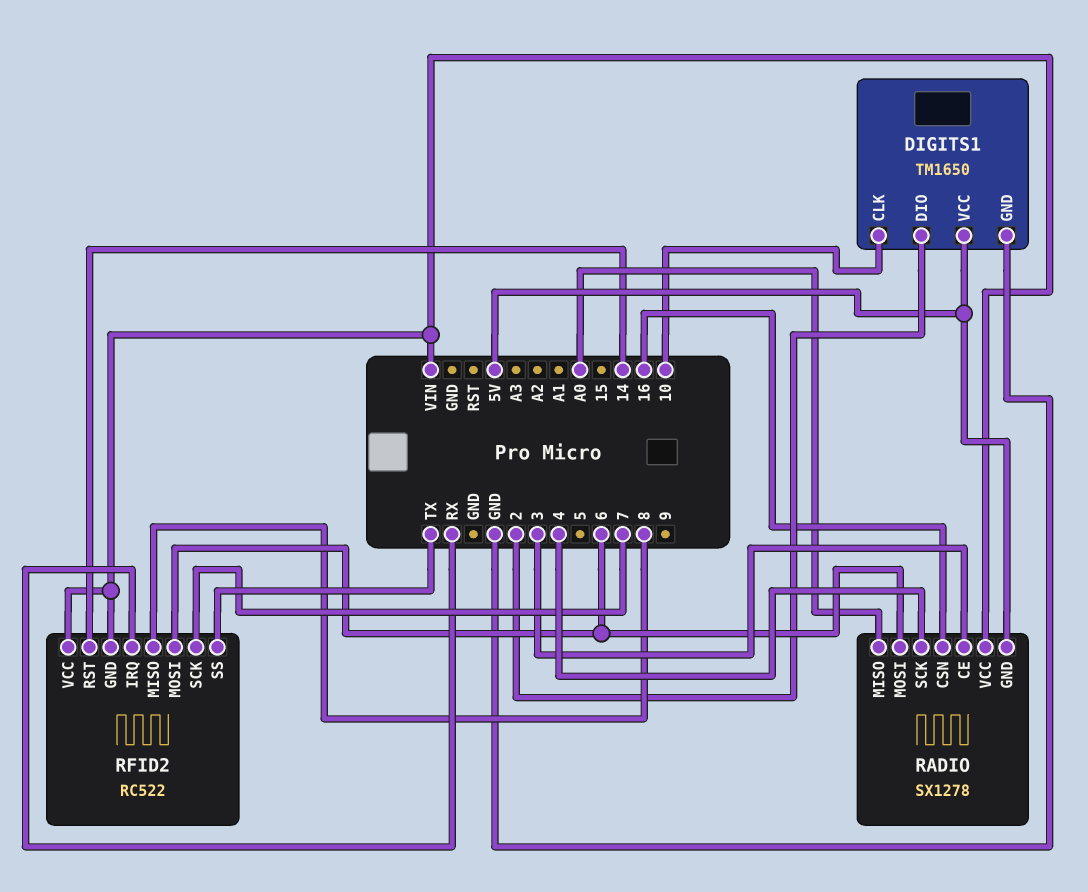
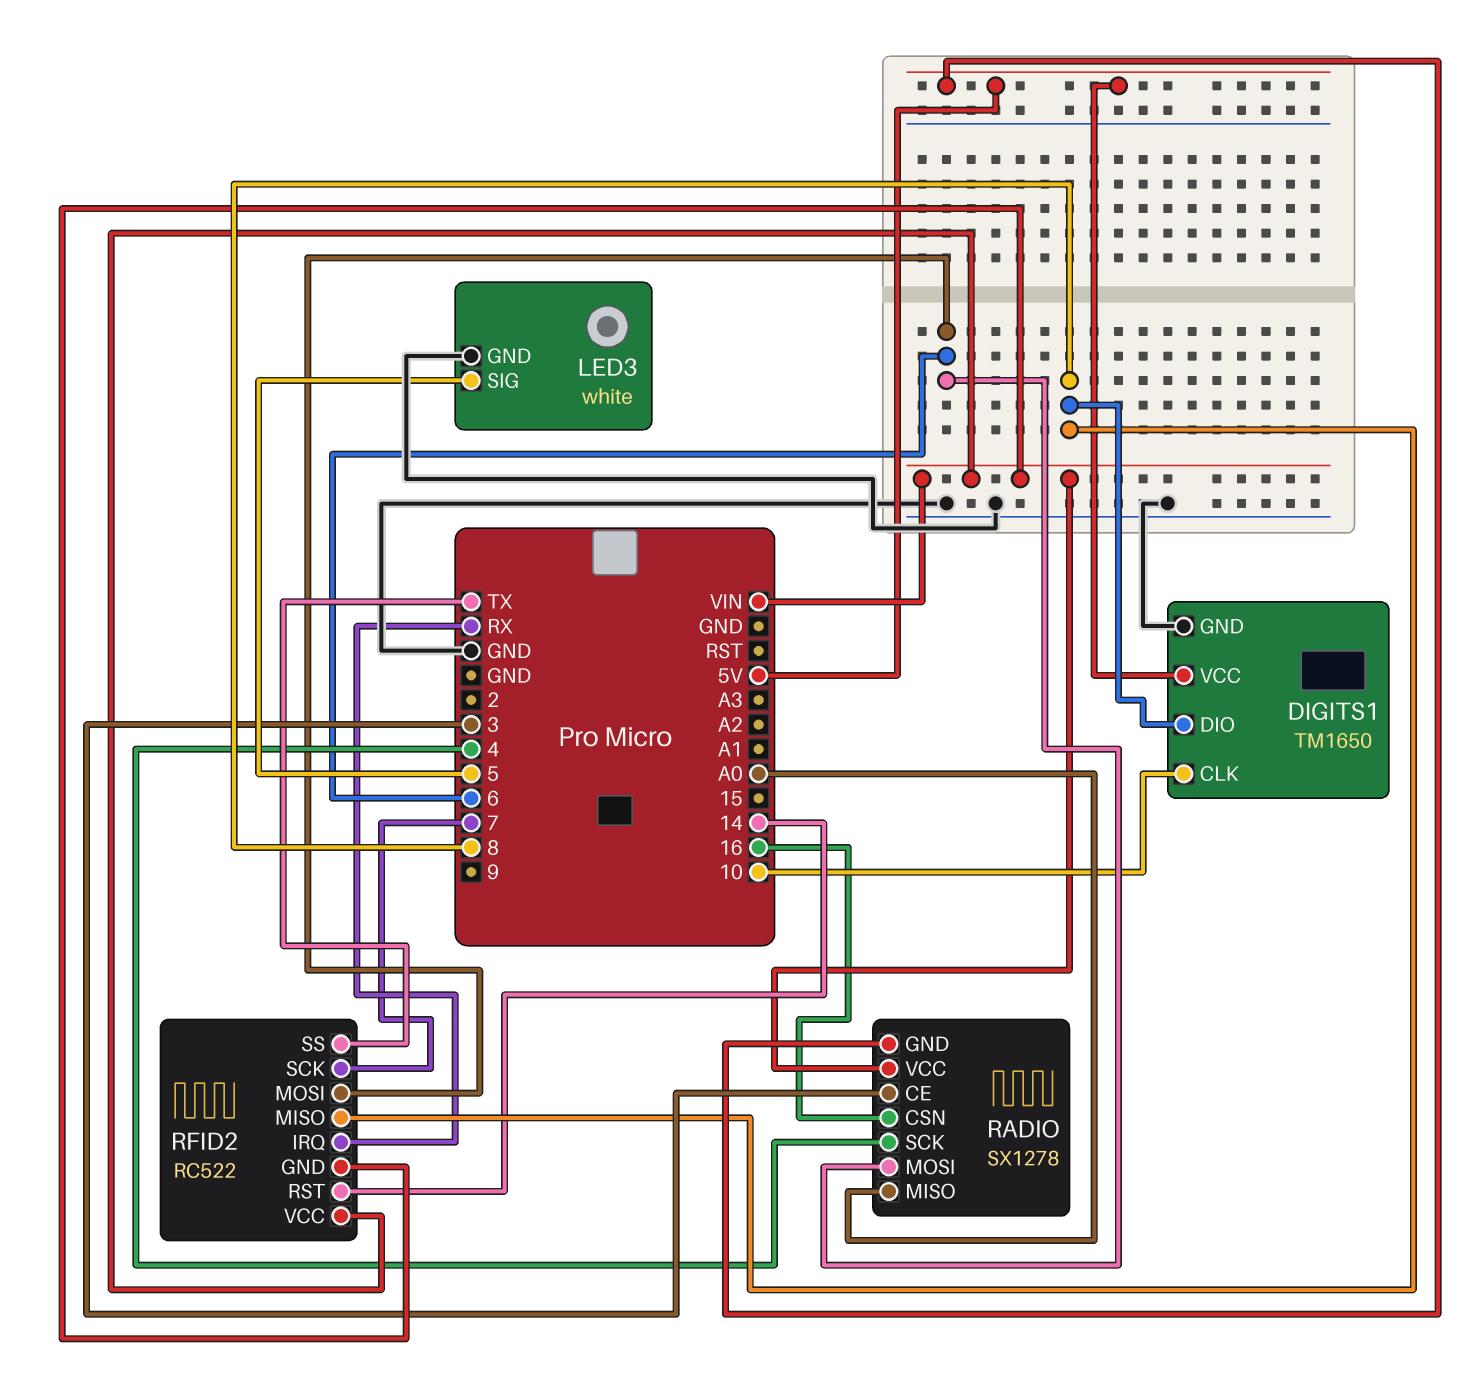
DIGITS1 pin DIO: 2 -> 8
LED3: none -> white
LED3 pin GND: none -> GND
LED3 pin SIG: none -> 5

